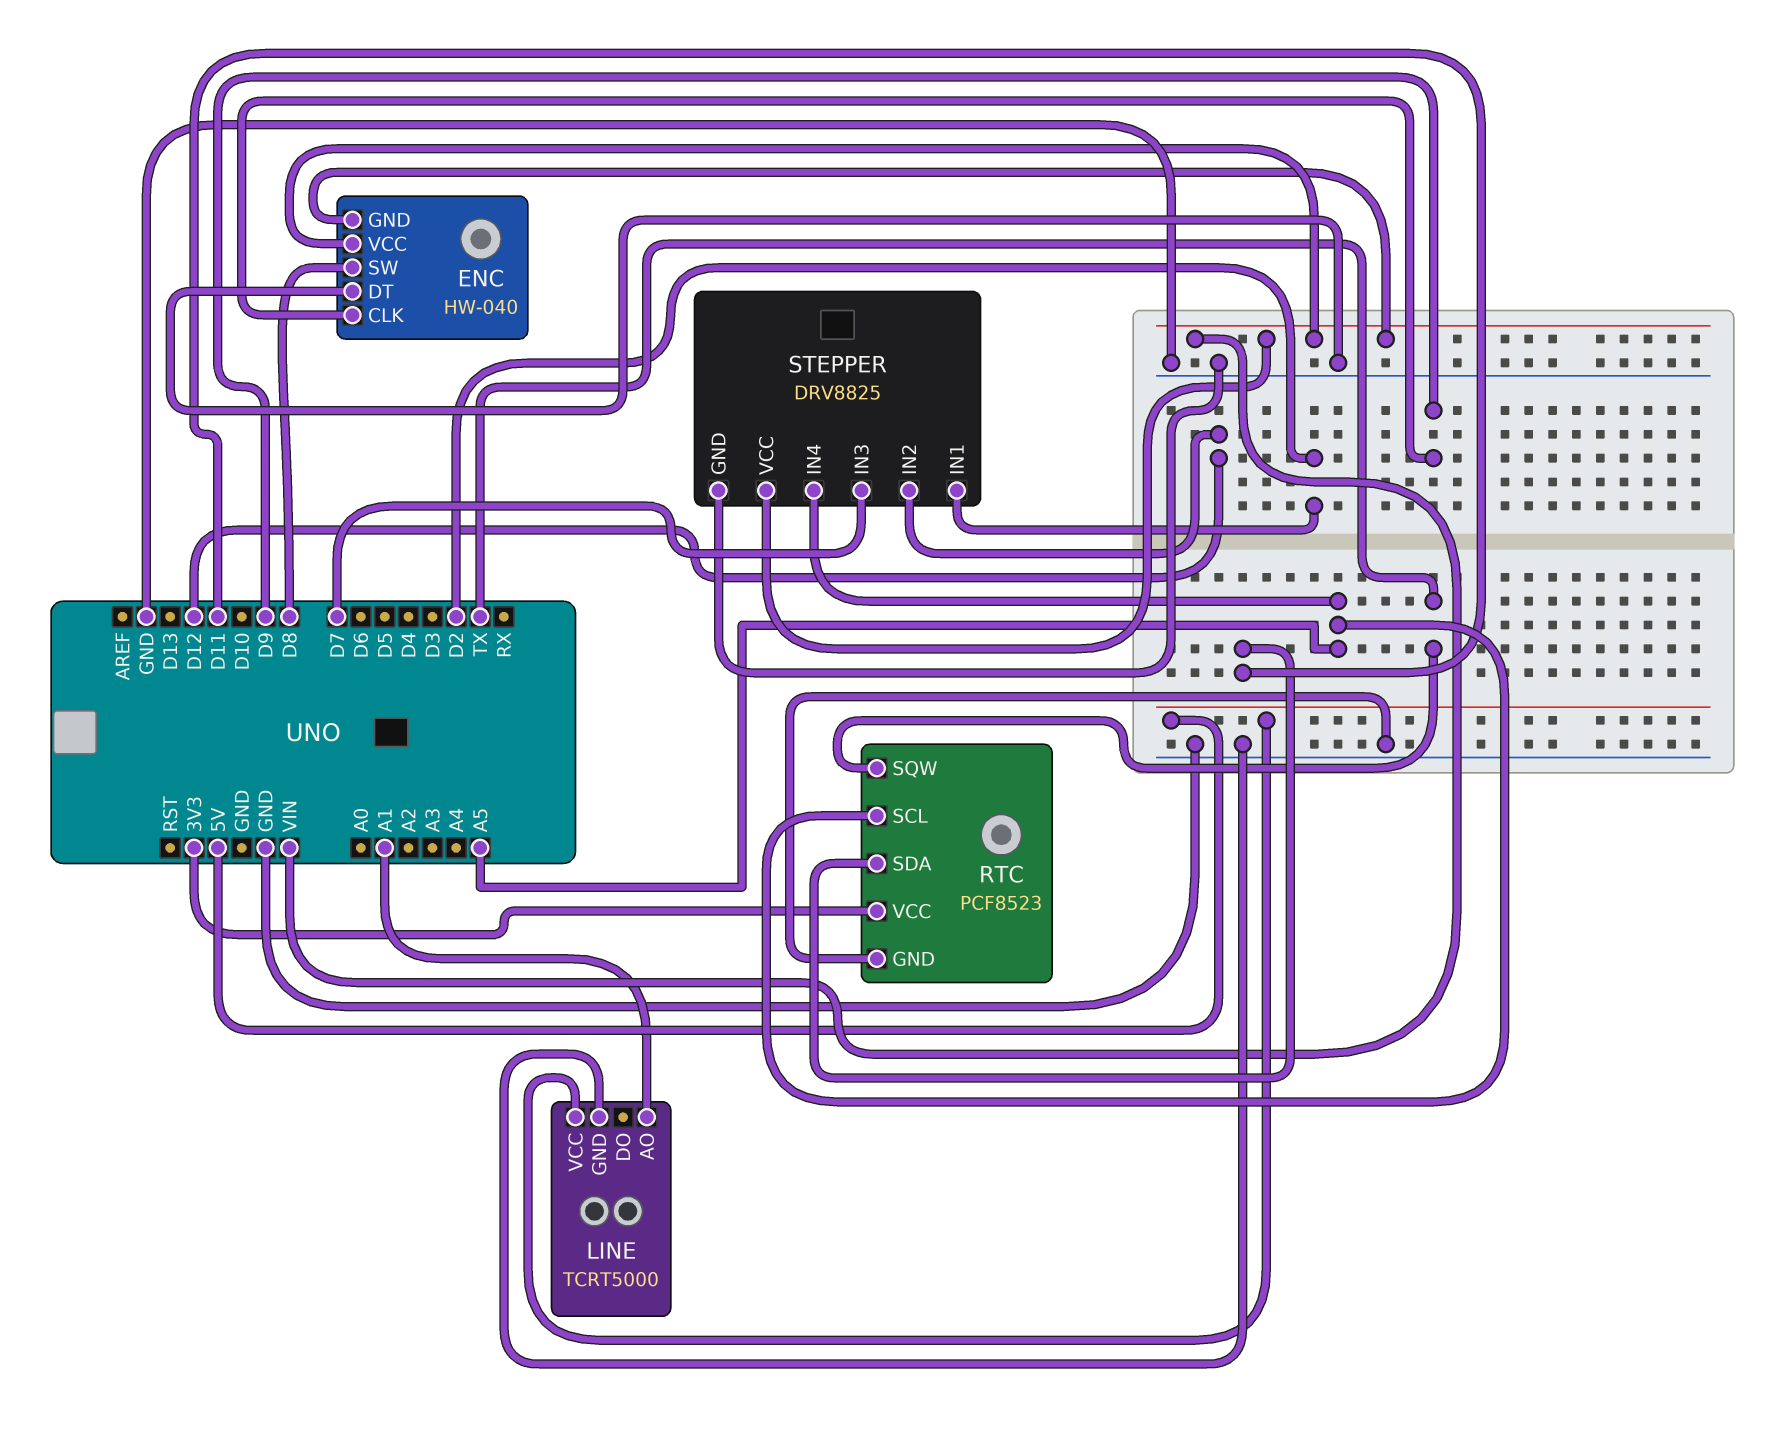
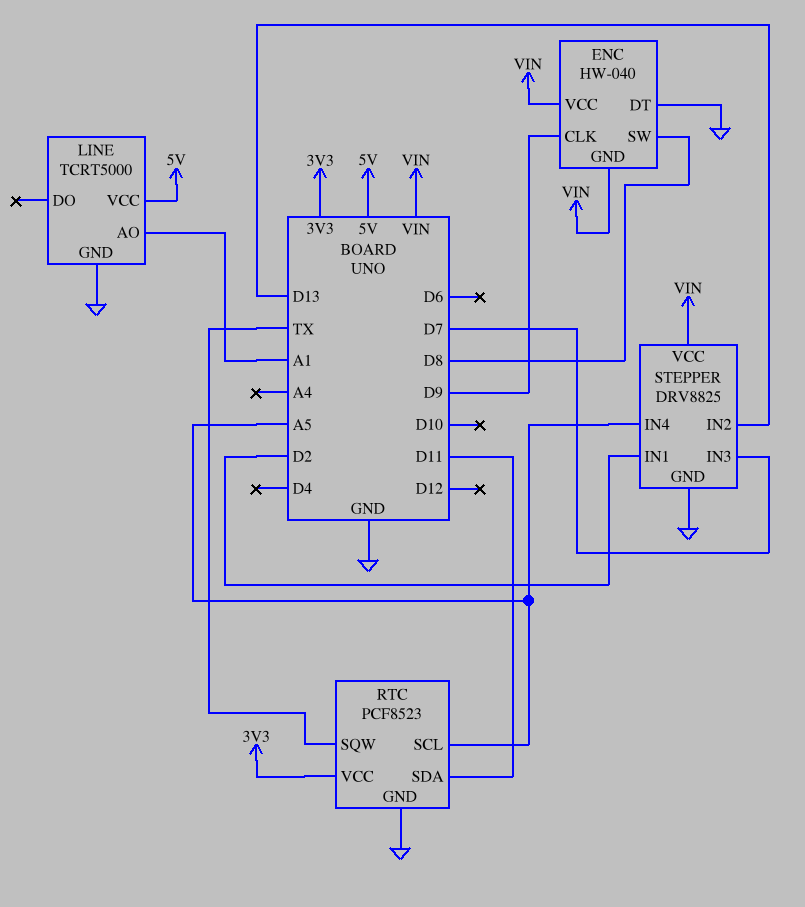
STEPPER pin IN2: D12 -> D13

